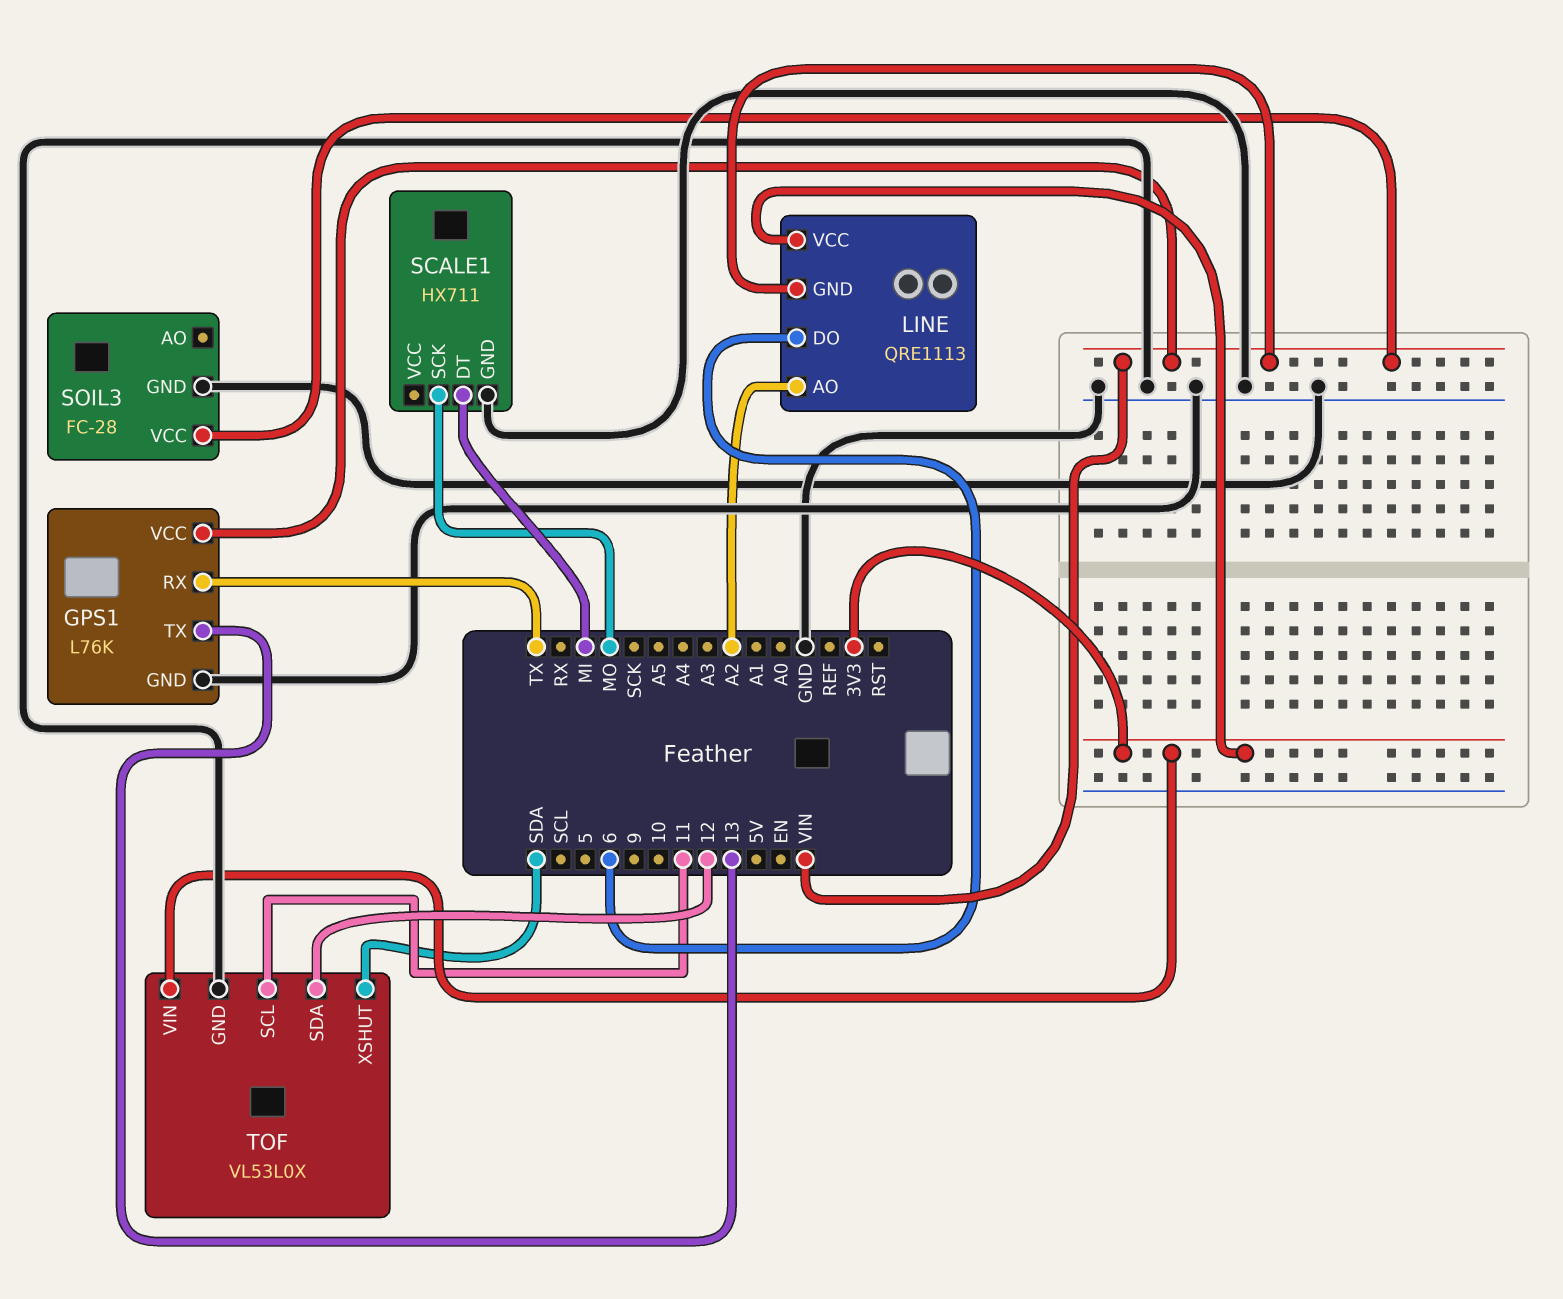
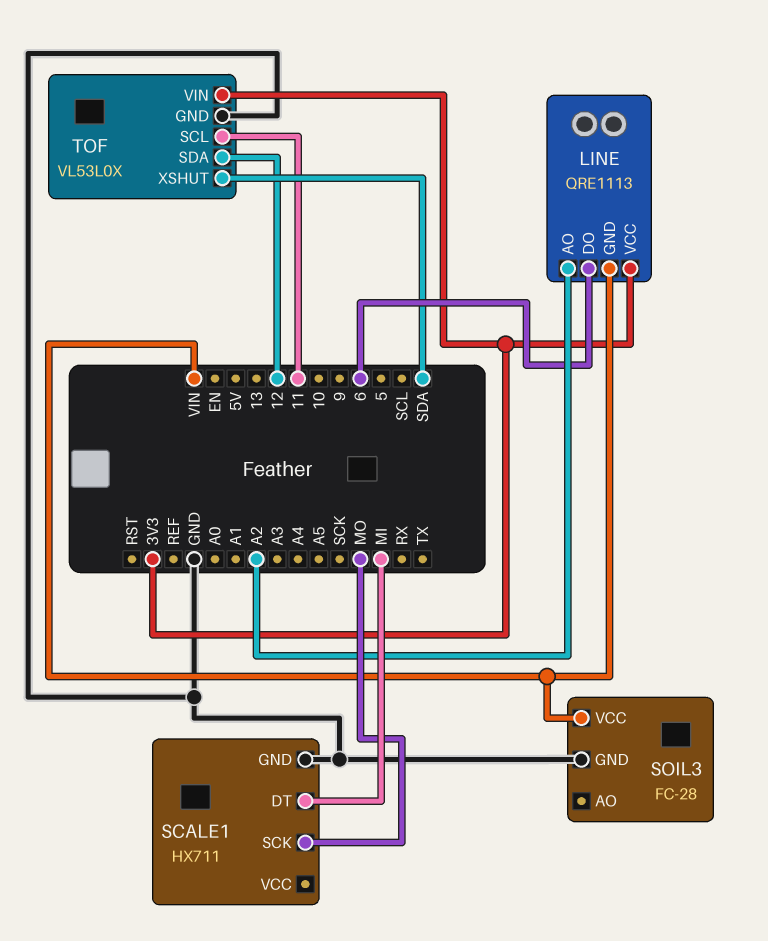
GPS1: L76K -> none
GPS1 pin GND: GND -> none
GPS1 pin RX: TX -> none
GPS1 pin TX: 13 -> none
GPS1 pin VCC: VIN -> none

